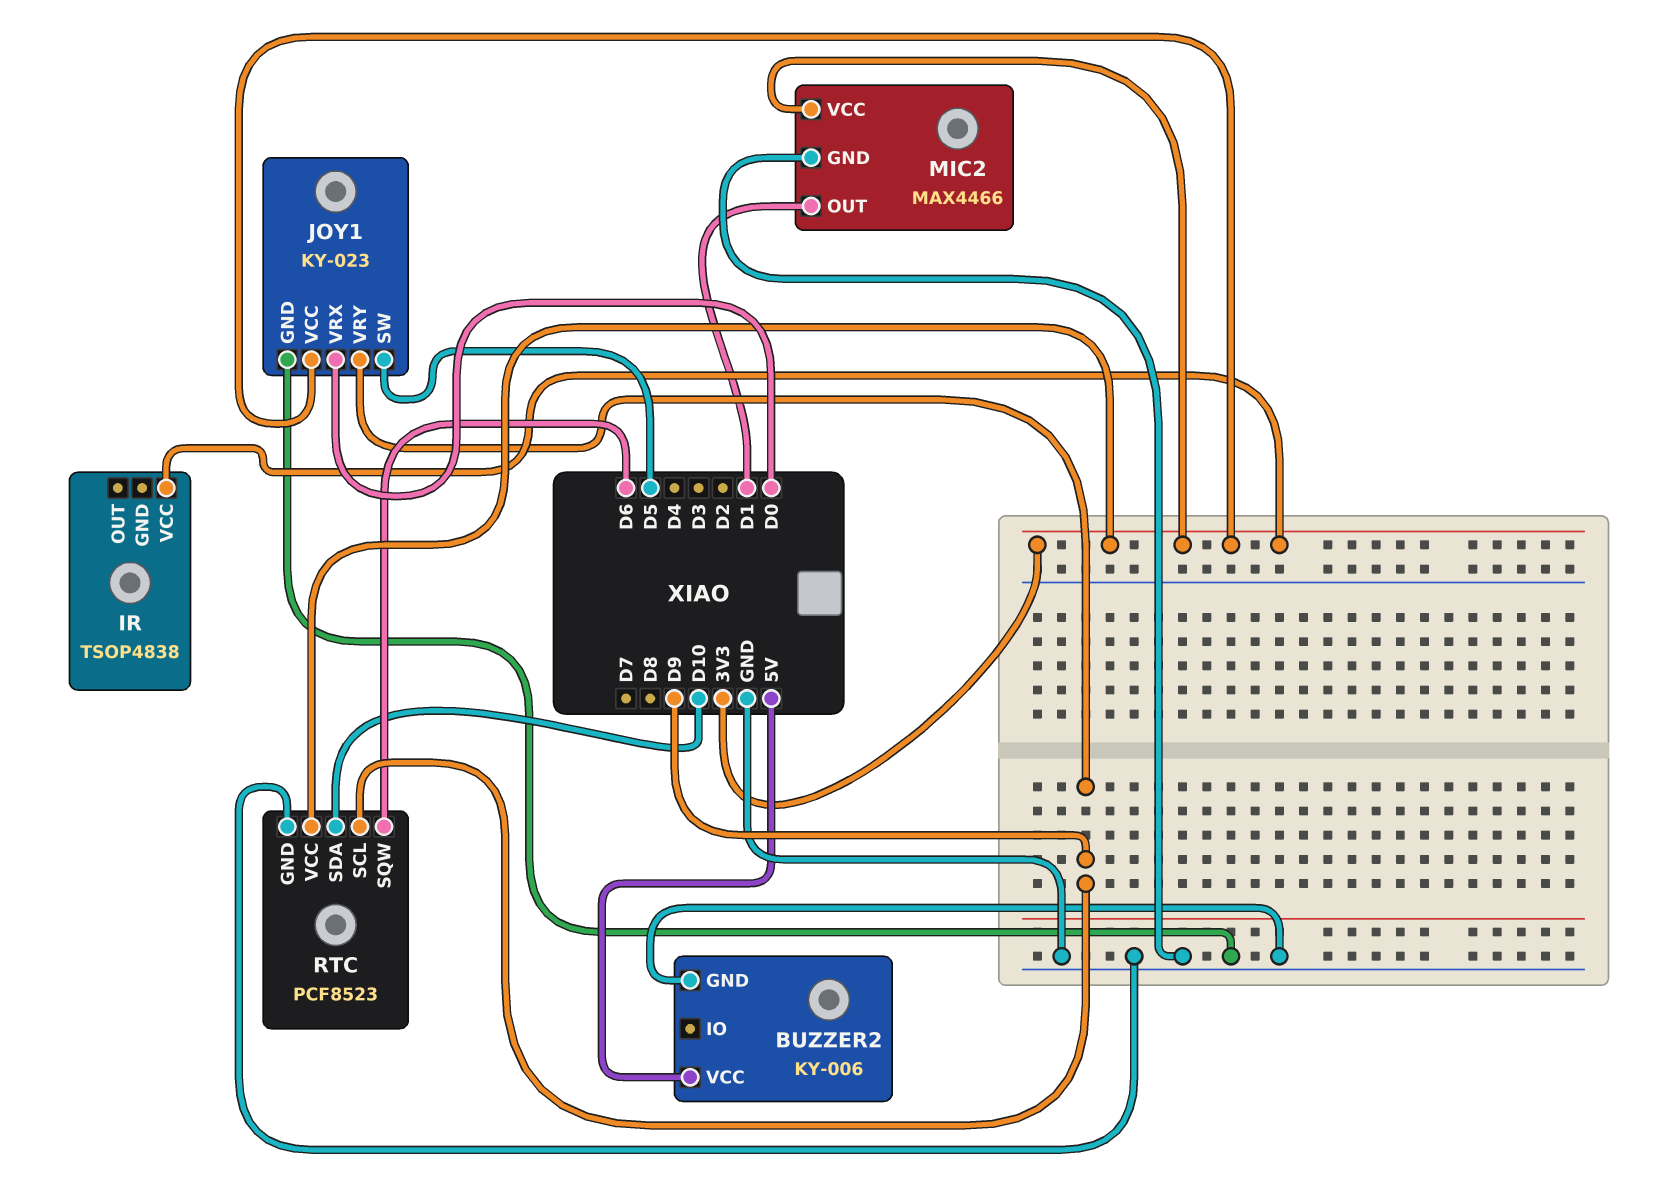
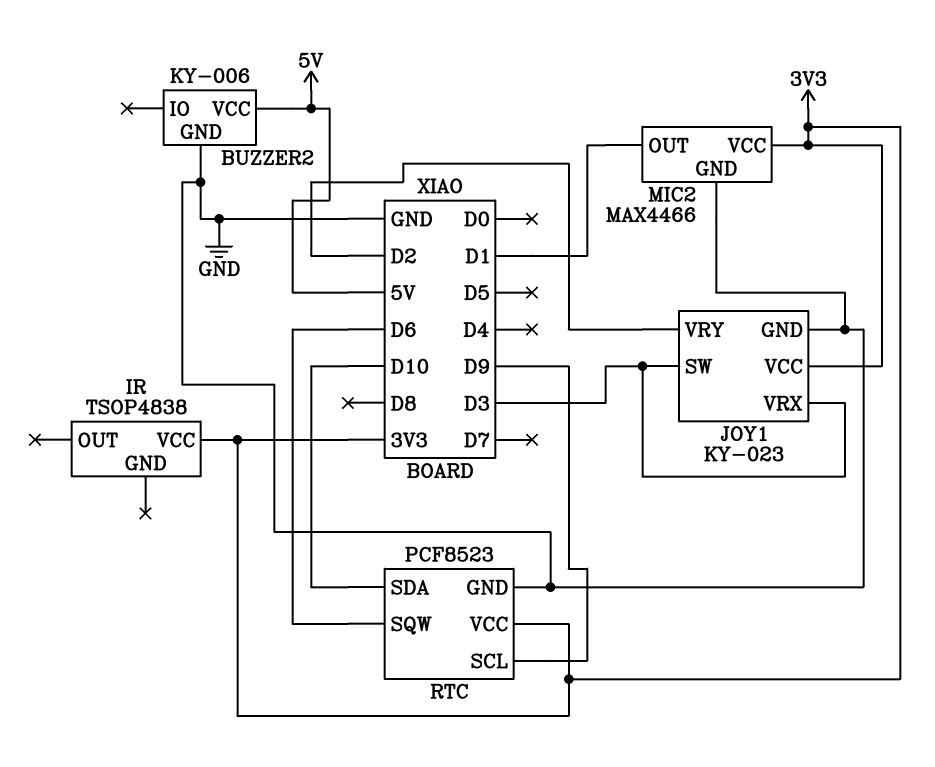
JOY1 pin SW: D5 -> D3
JOY1 pin VRX: D0 -> D3
JOY1 pin VRY: D9 -> D2

